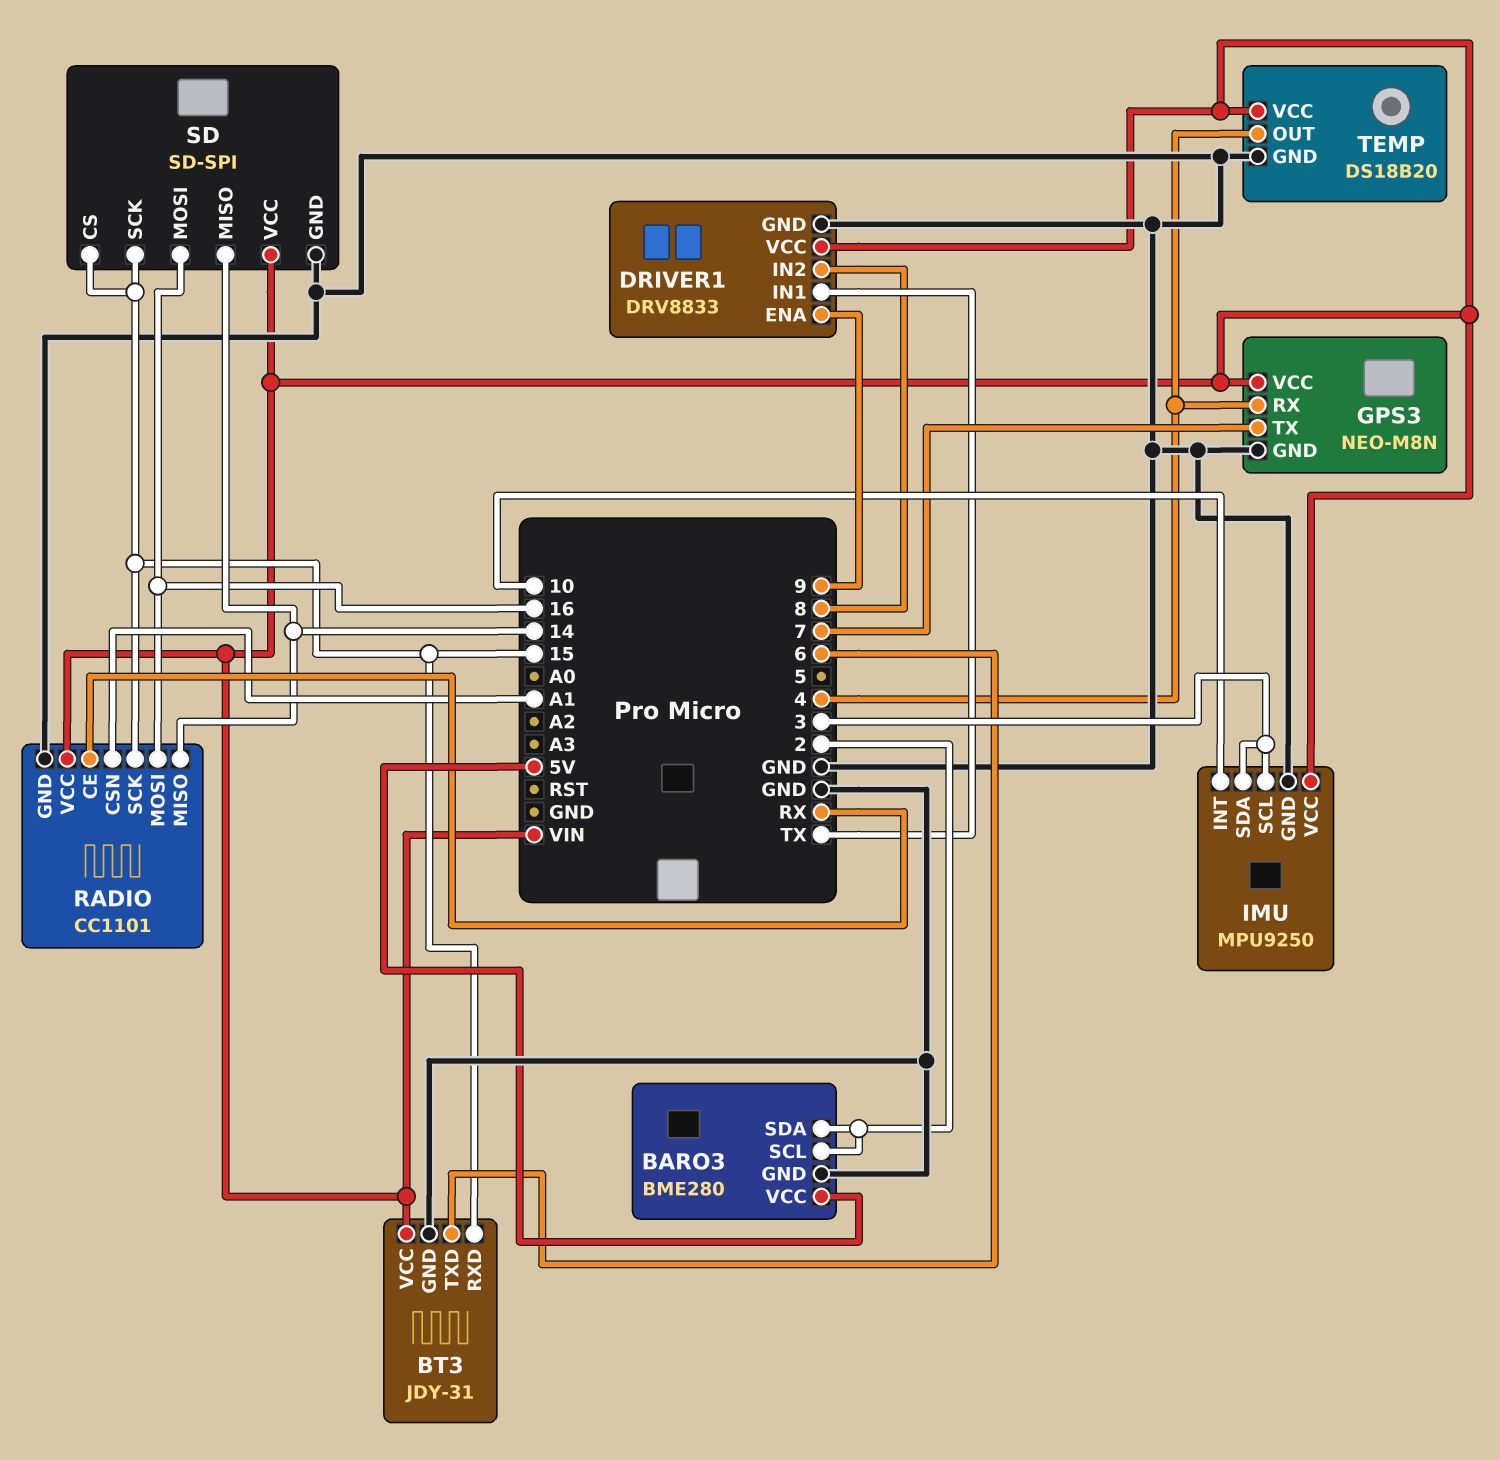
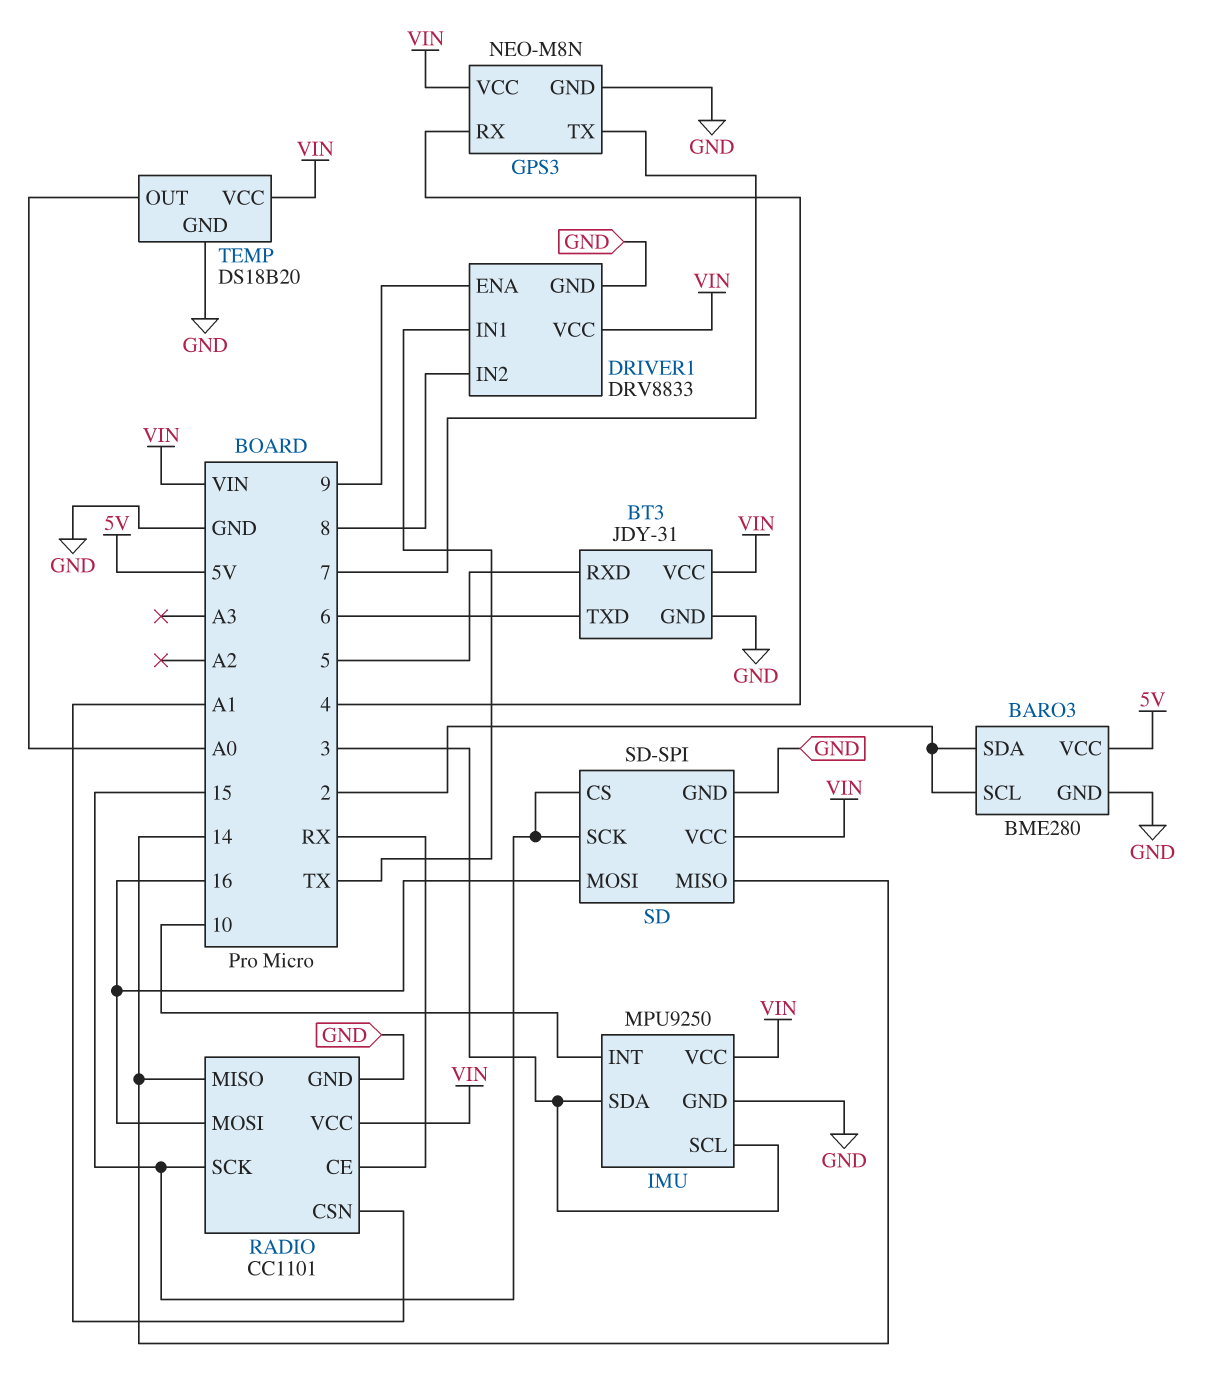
BT3 pin RXD: 15 -> 5
TEMP pin OUT: 4 -> A0

